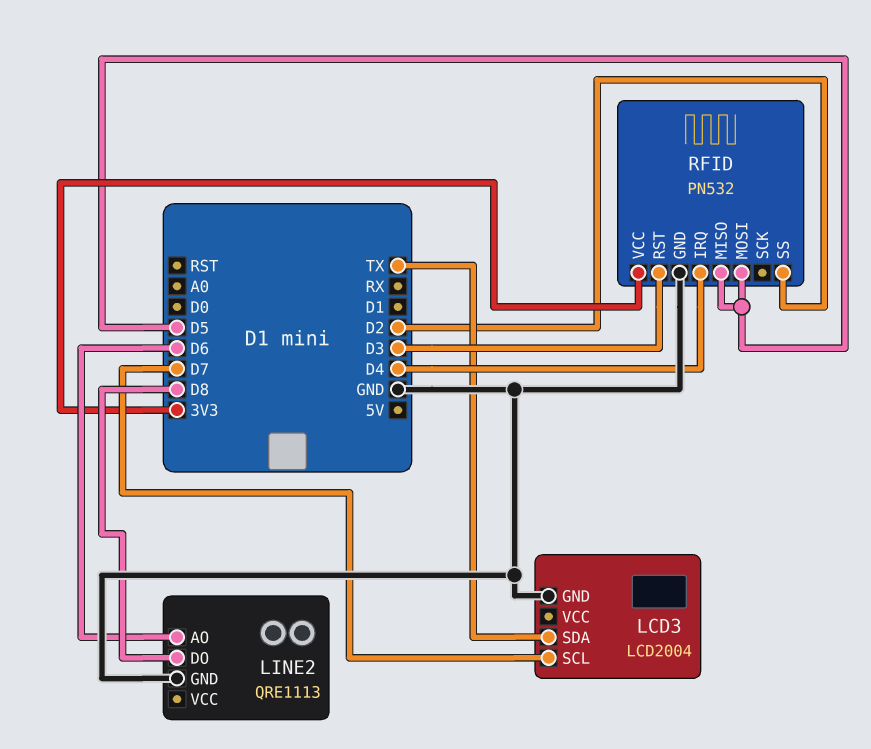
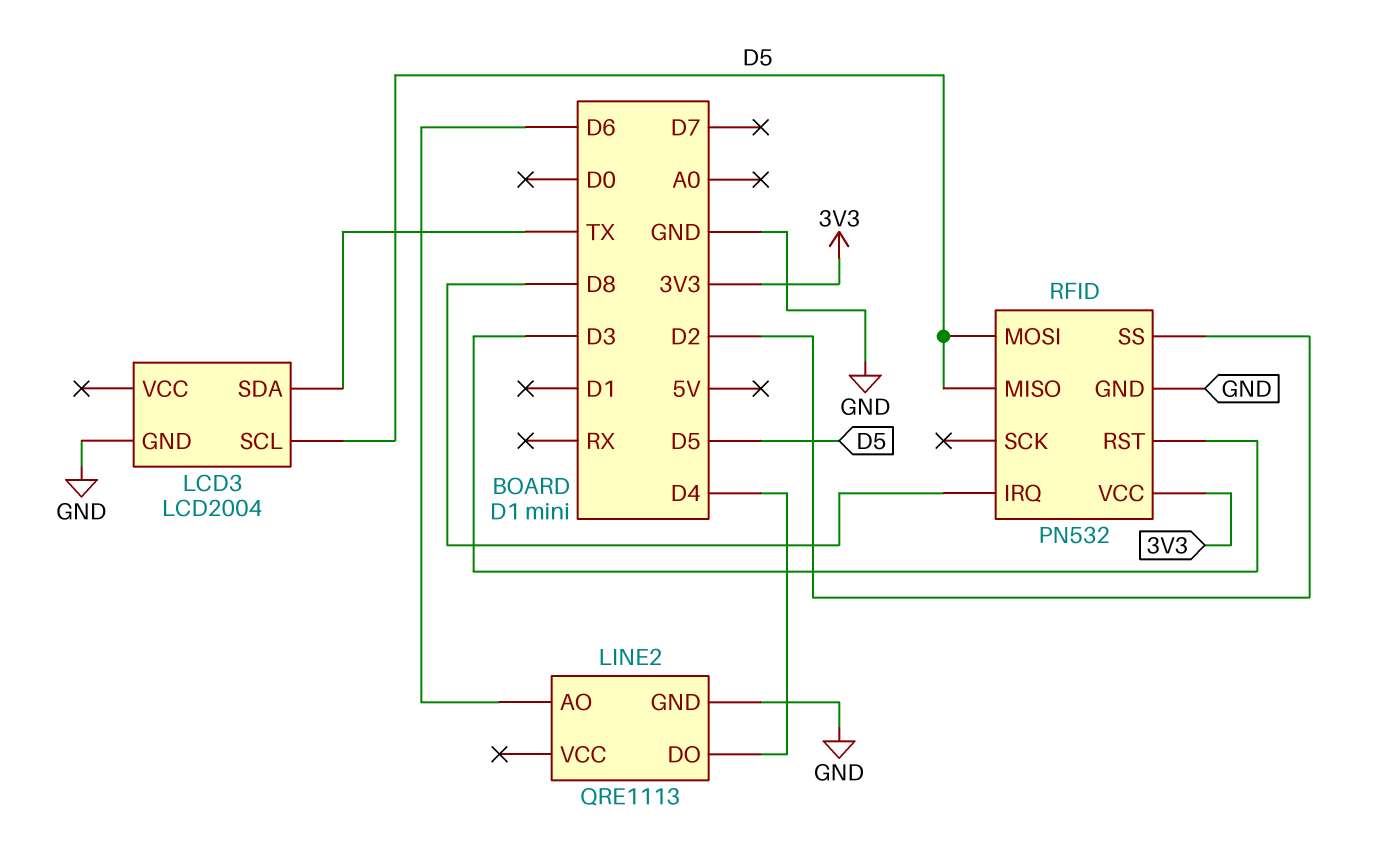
LCD3 pin SCL: D7 -> D5
LINE2 pin DO: D8 -> D4
RFID pin IRQ: D4 -> D8

